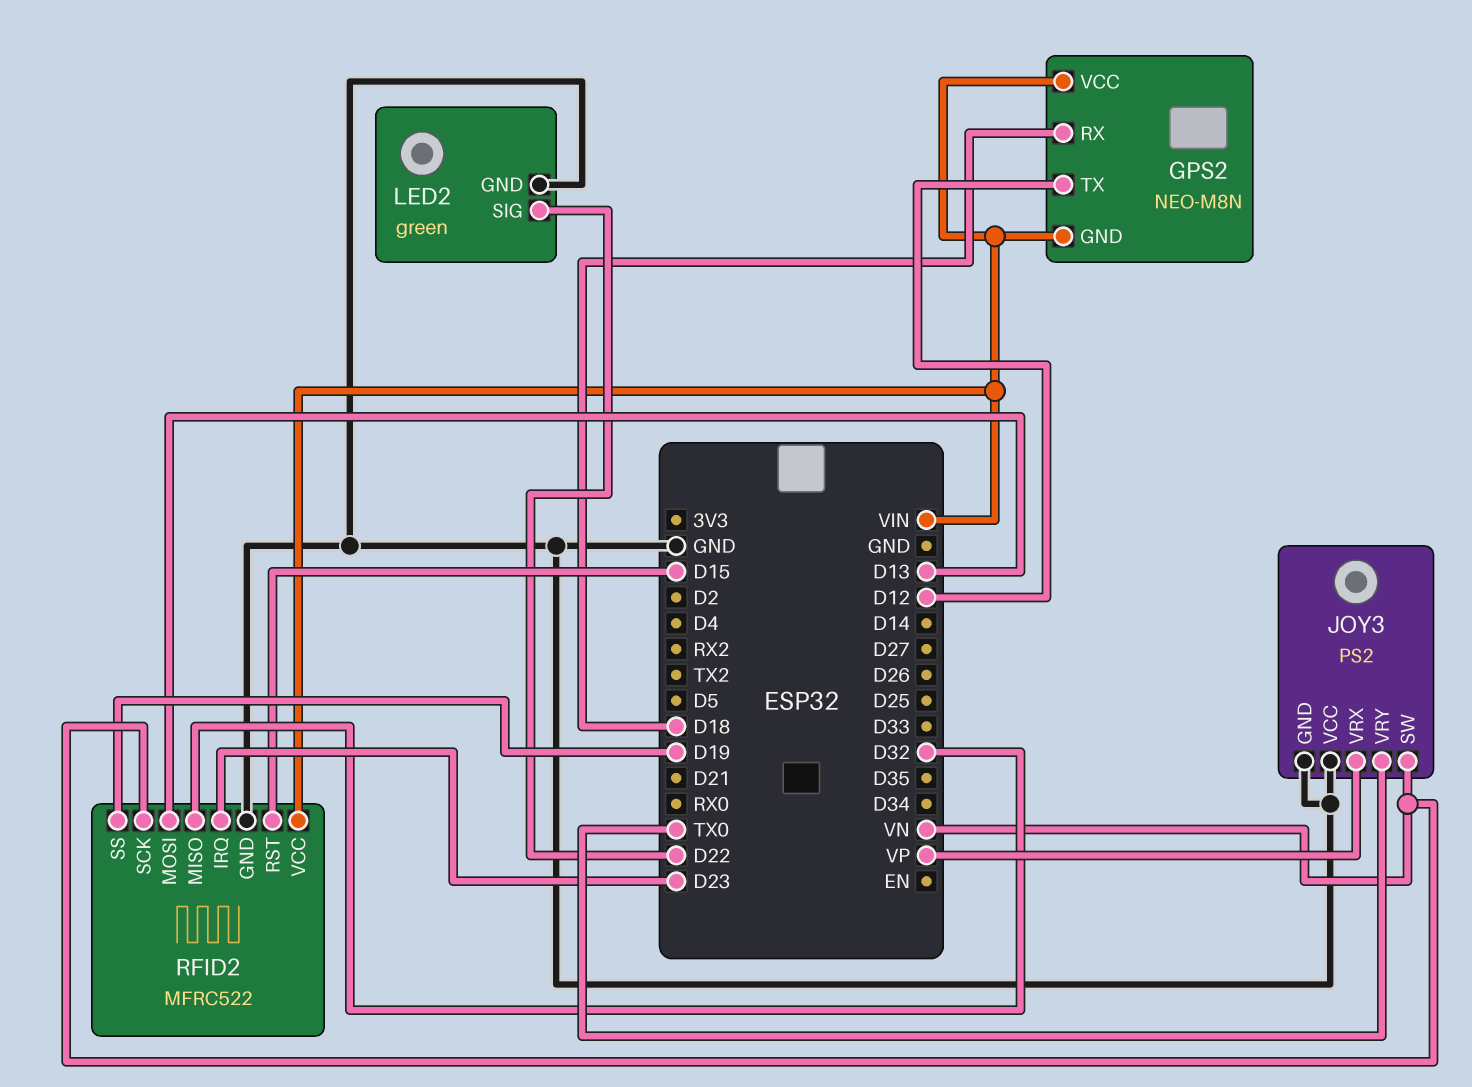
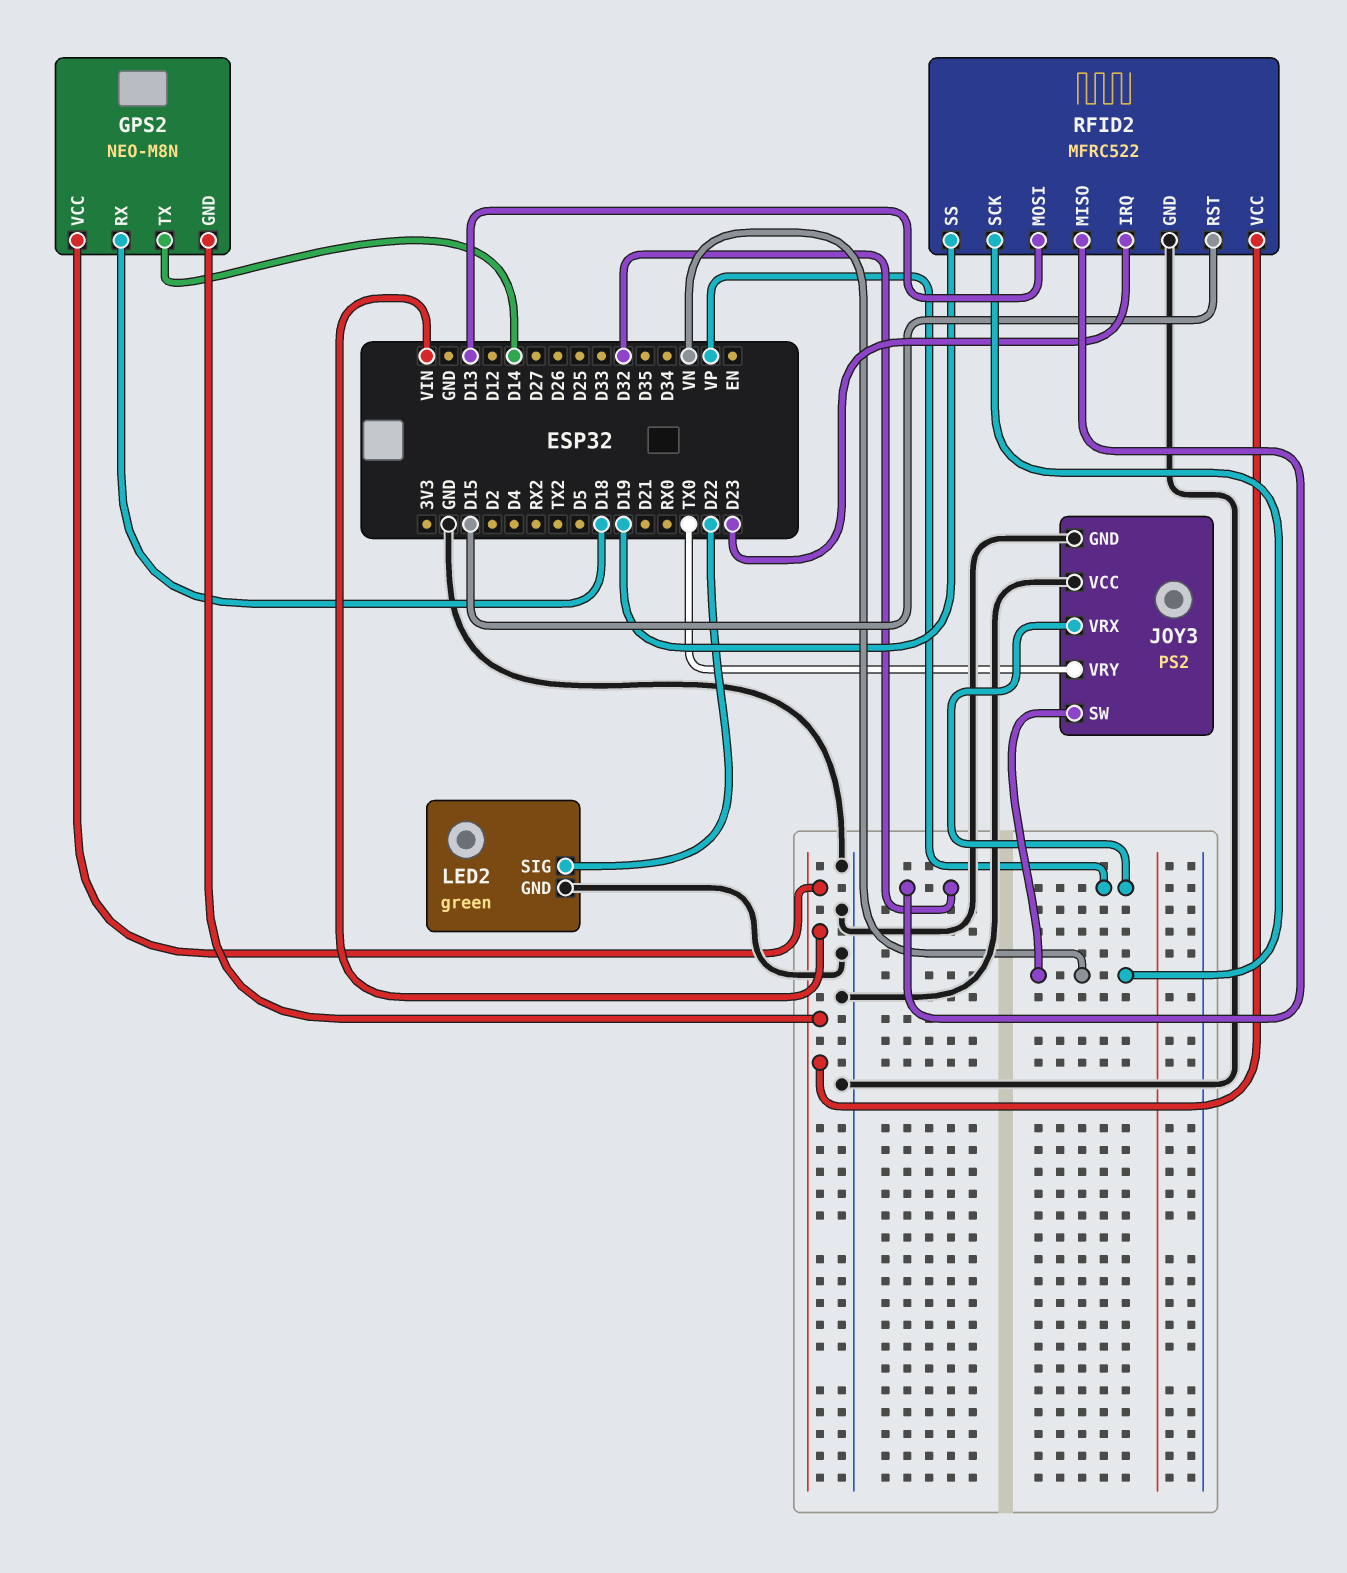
GPS2 pin TX: D12 -> D14

